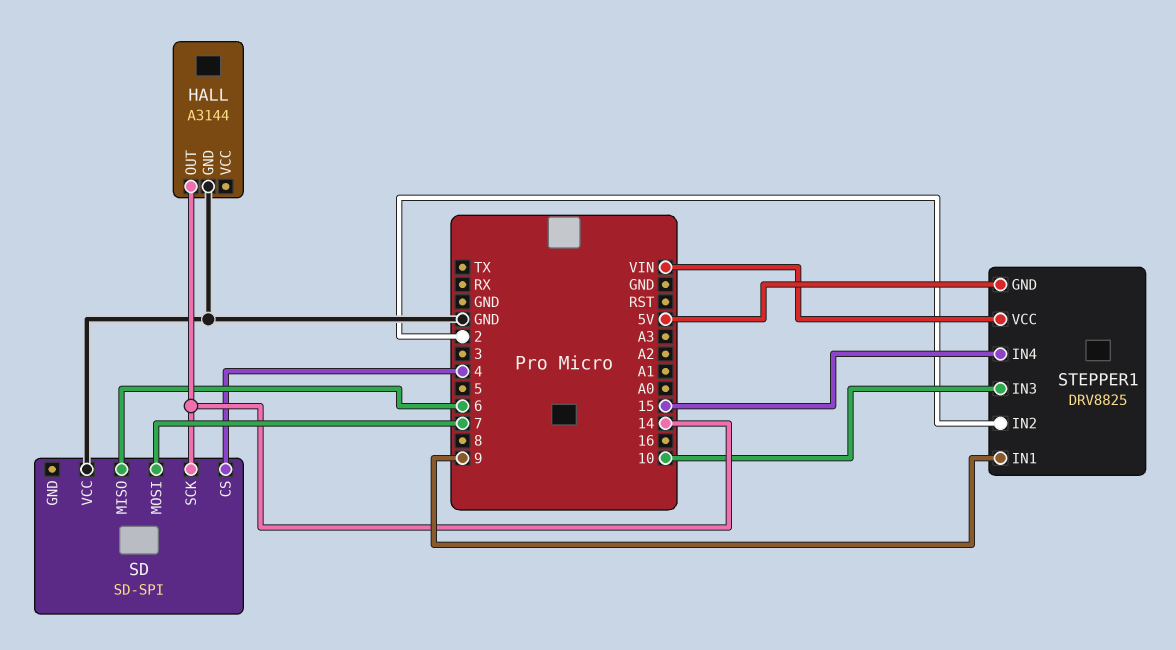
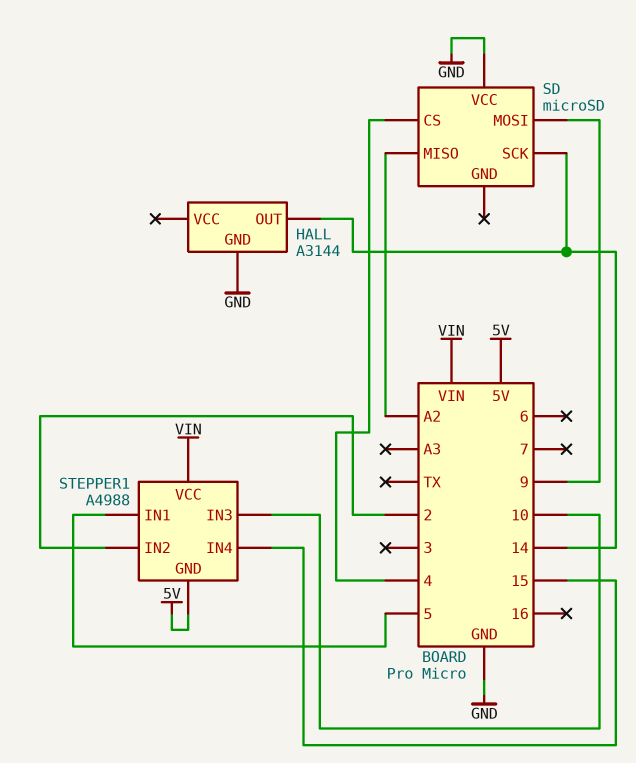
SD: SD-SPI -> microSD
SD pin MISO: 6 -> A2
SD pin MOSI: 7 -> 9
STEPPER1: DRV8825 -> A4988
STEPPER1 pin IN1: 9 -> 5

